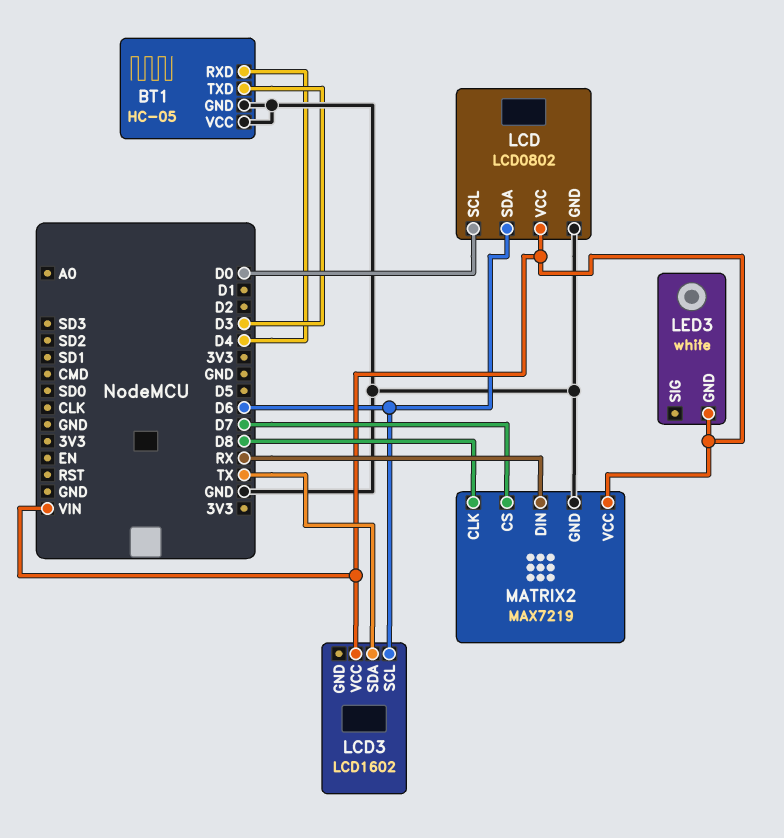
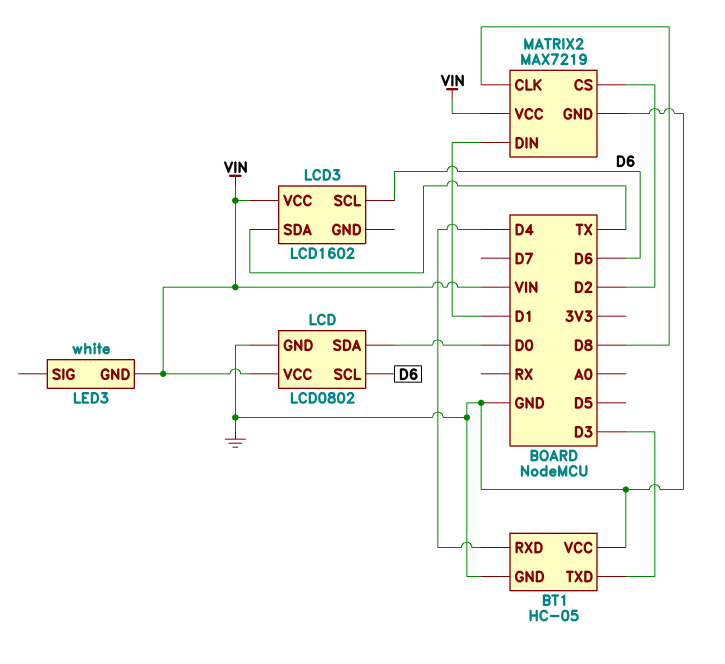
LCD pin SCL: D0 -> D6
LCD pin SDA: D6 -> D0
MATRIX2 pin CS: D7 -> D2
MATRIX2 pin DIN: RX -> D1

